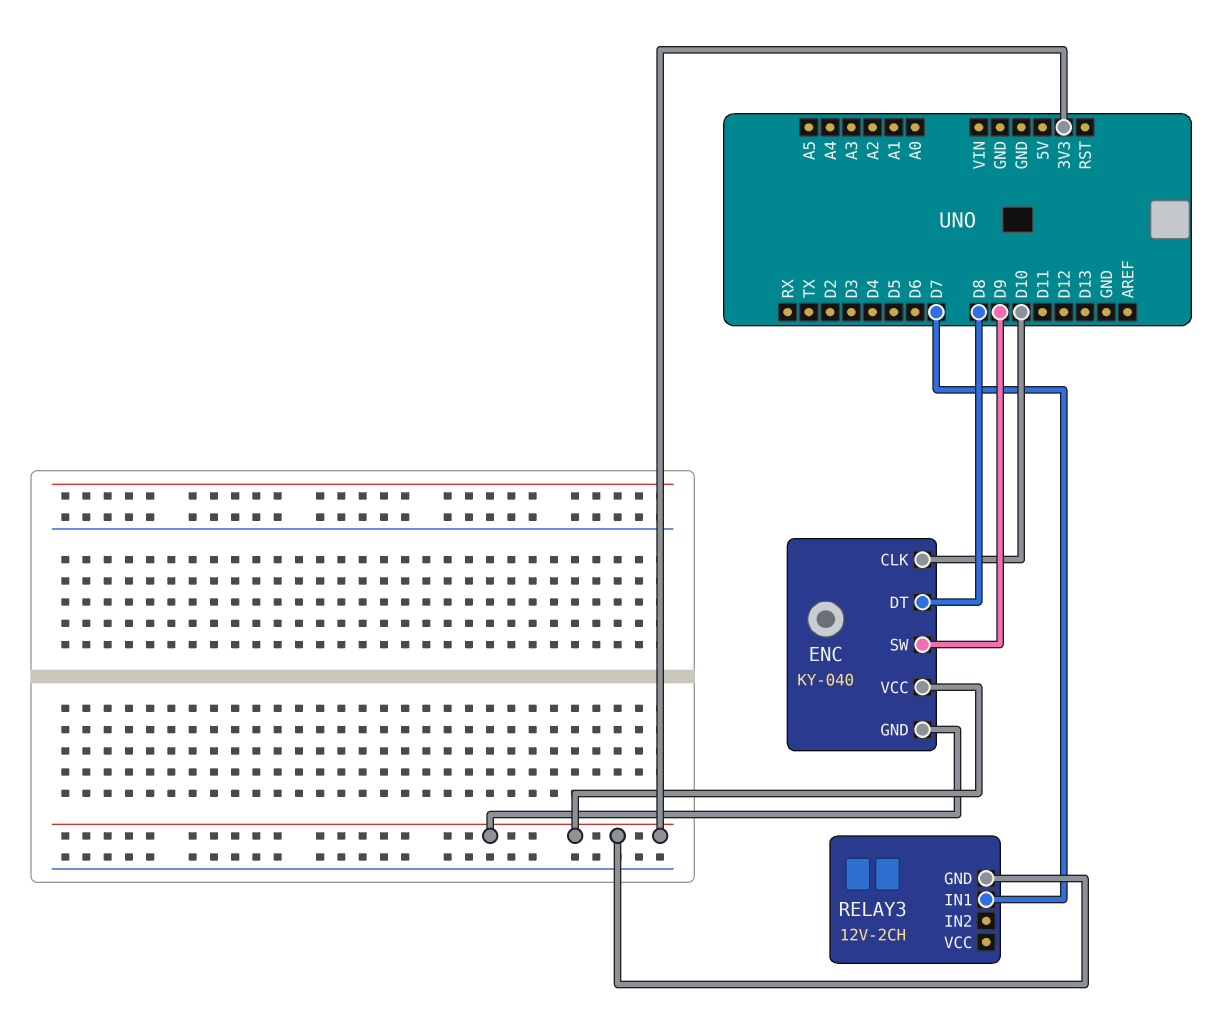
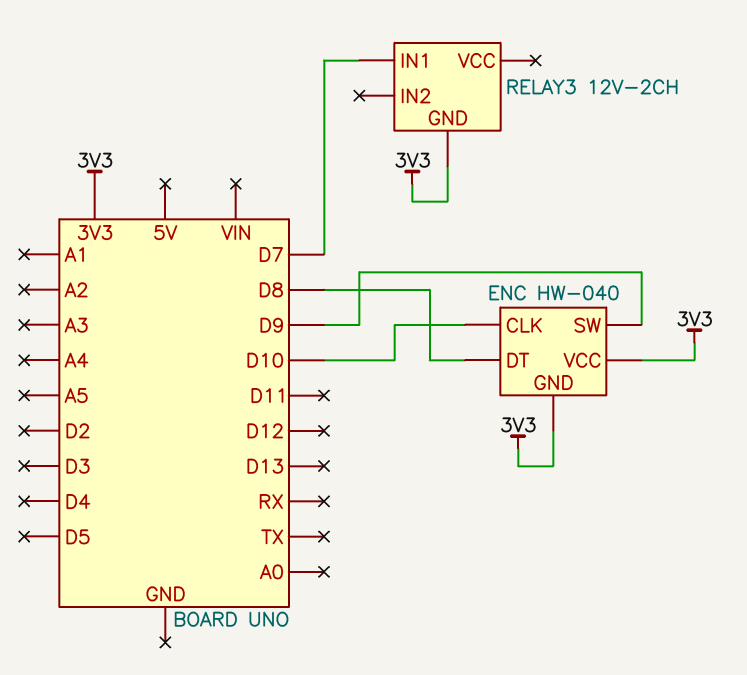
ENC: KY-040 -> HW-040

